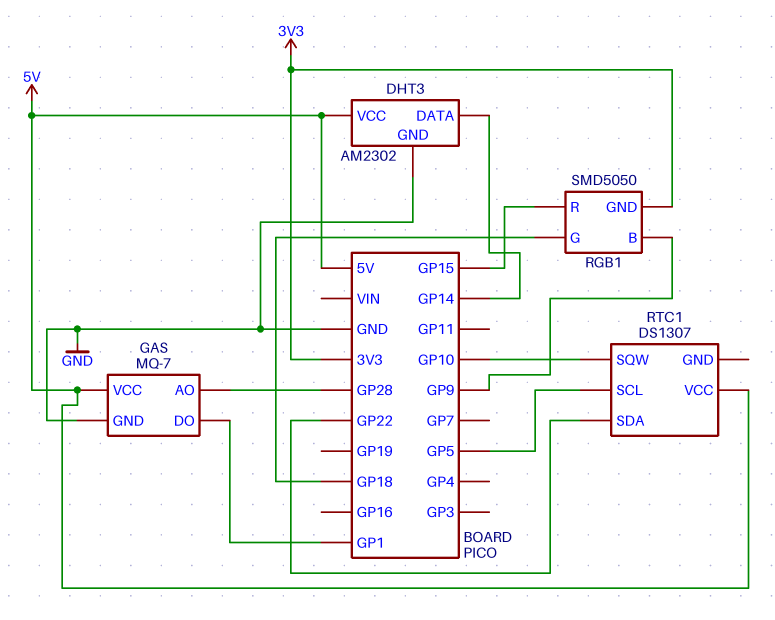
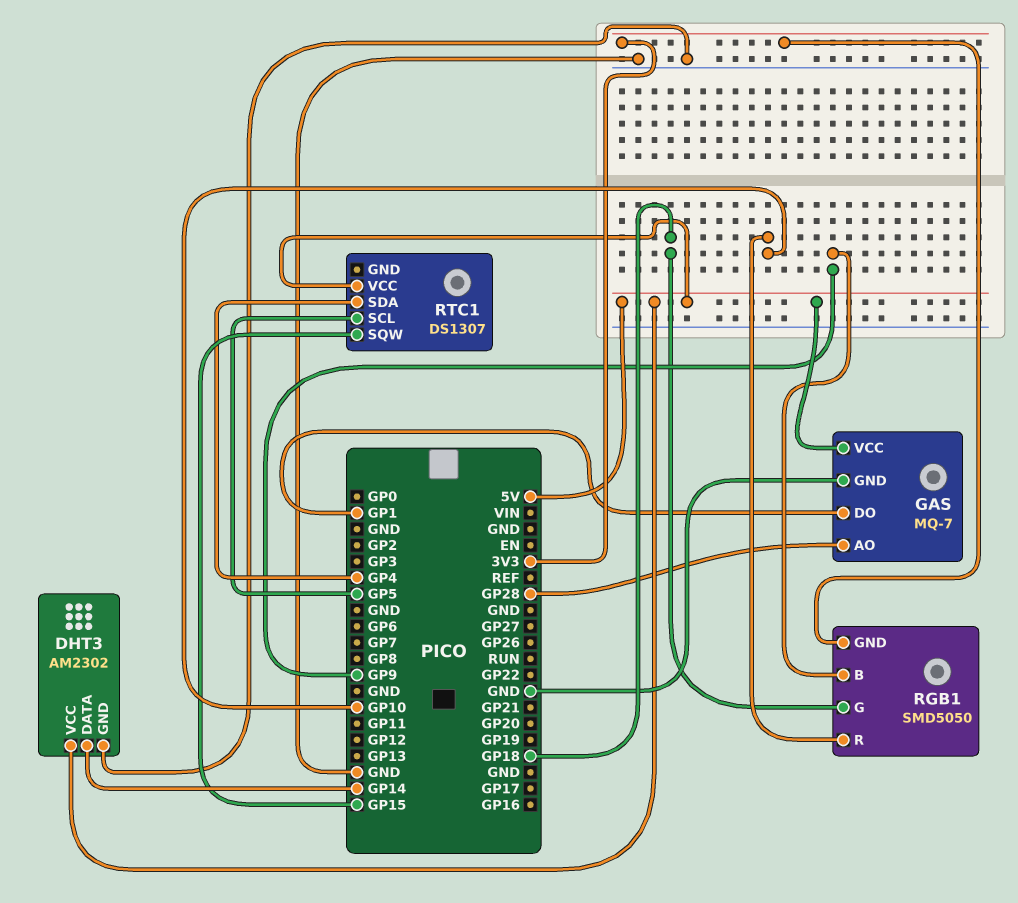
RGB1 pin R: GP15 -> GP10
RTC1 pin SDA: GP22 -> GP4
RTC1 pin SQW: GP10 -> GP15

